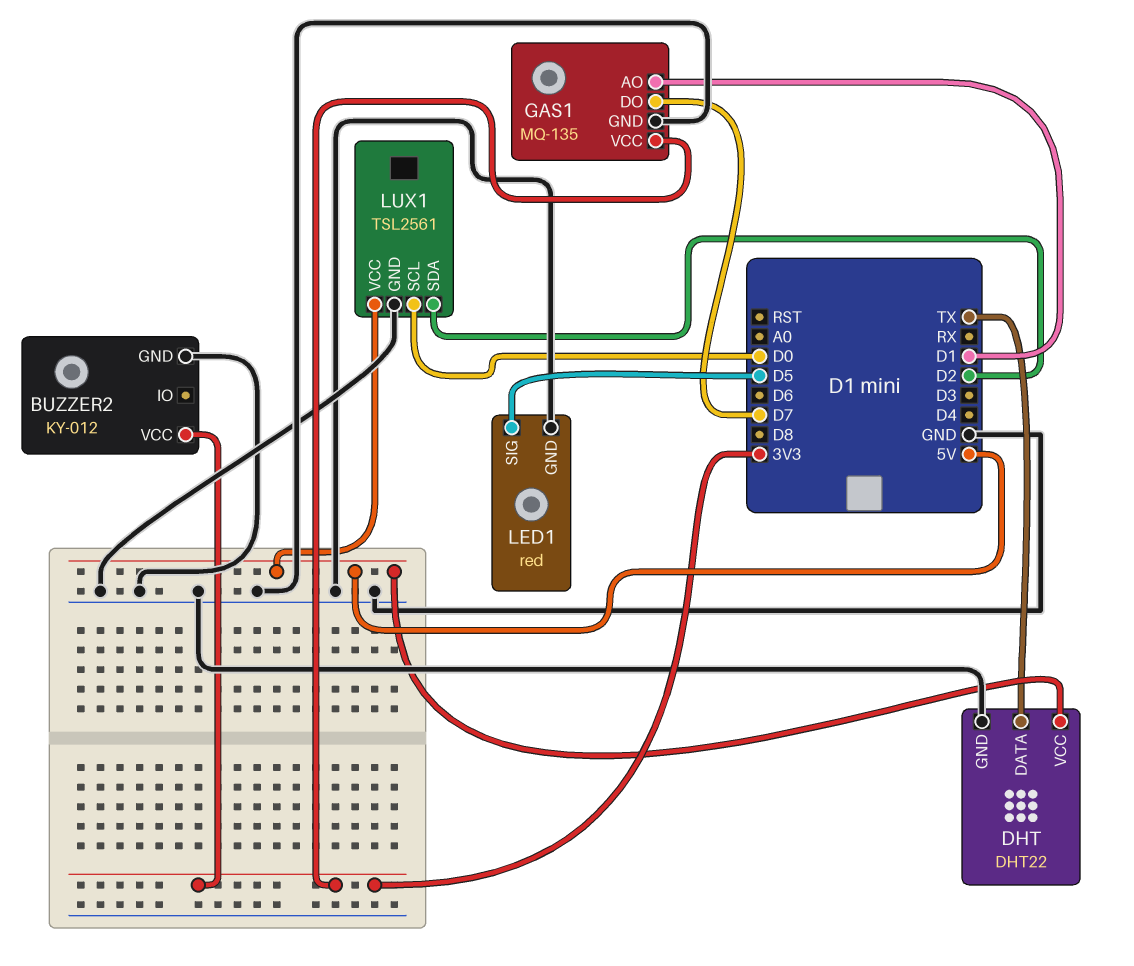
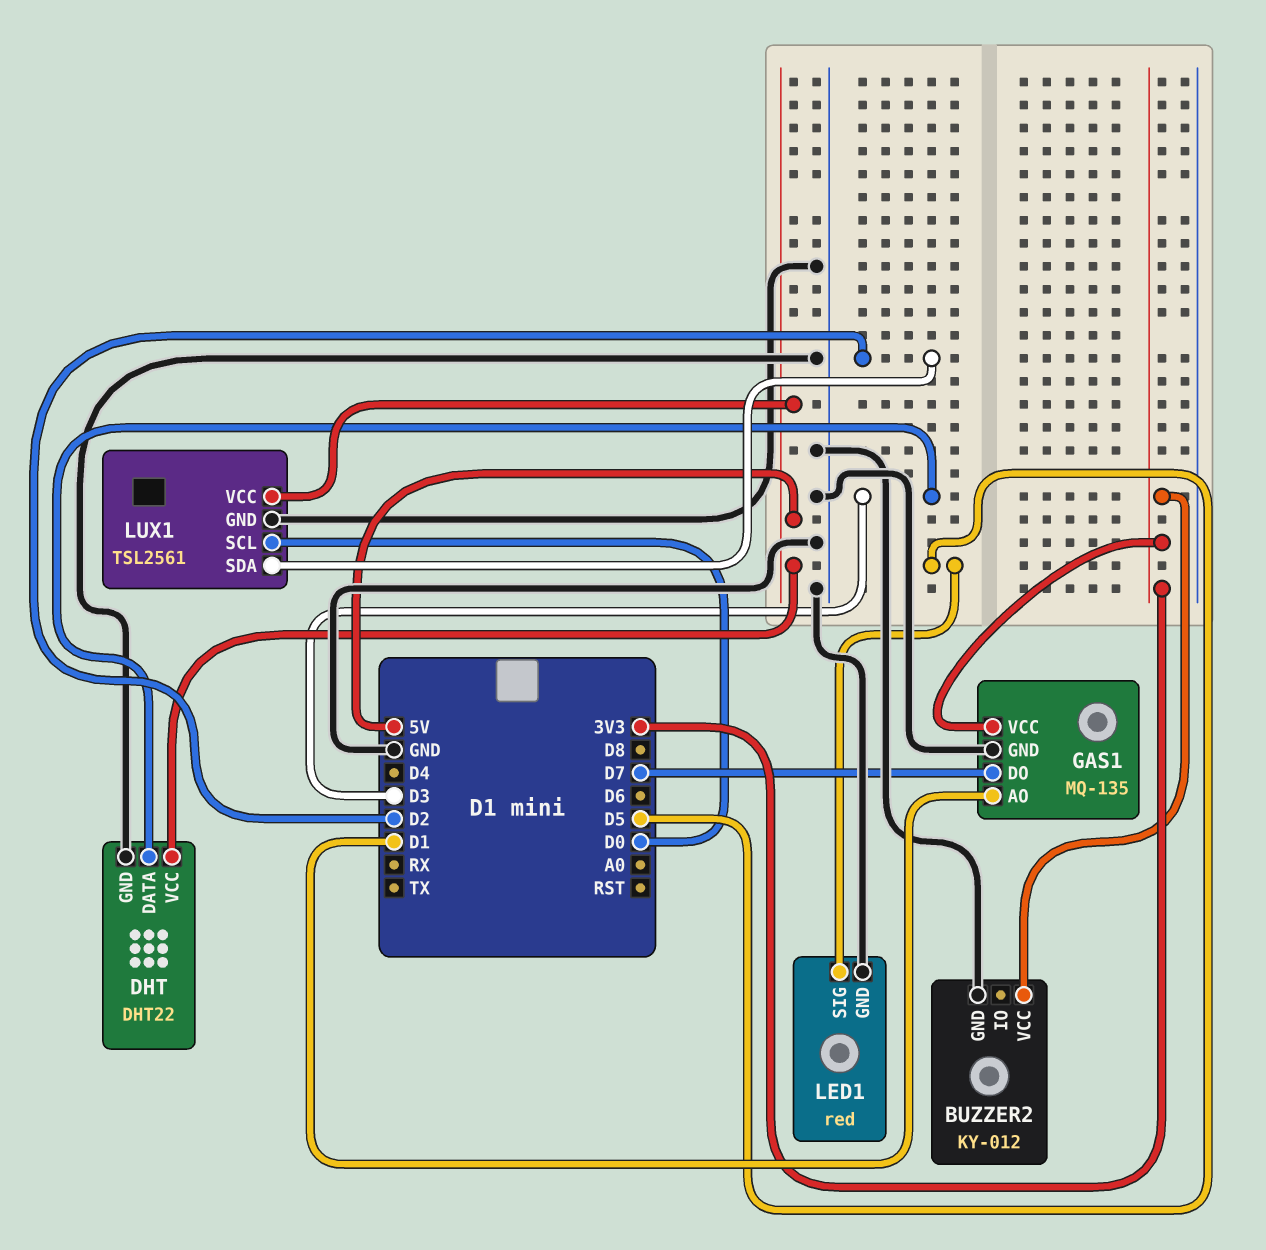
DHT pin DATA: TX -> D3

